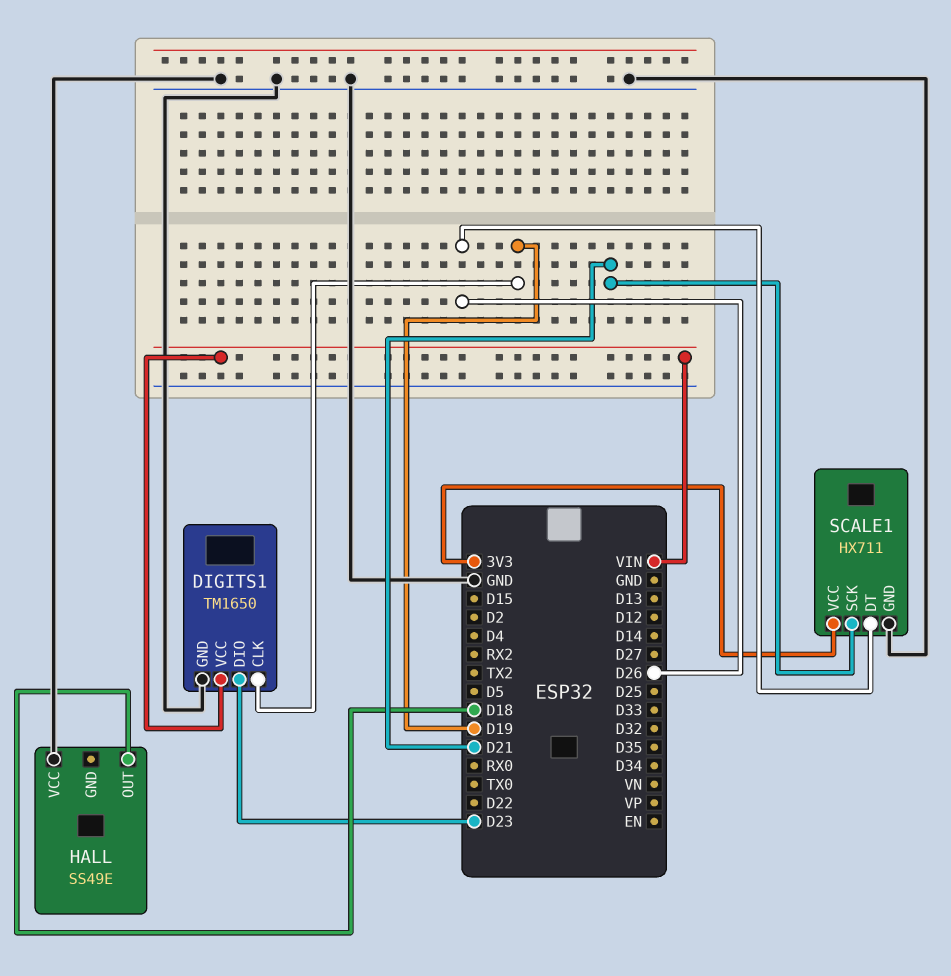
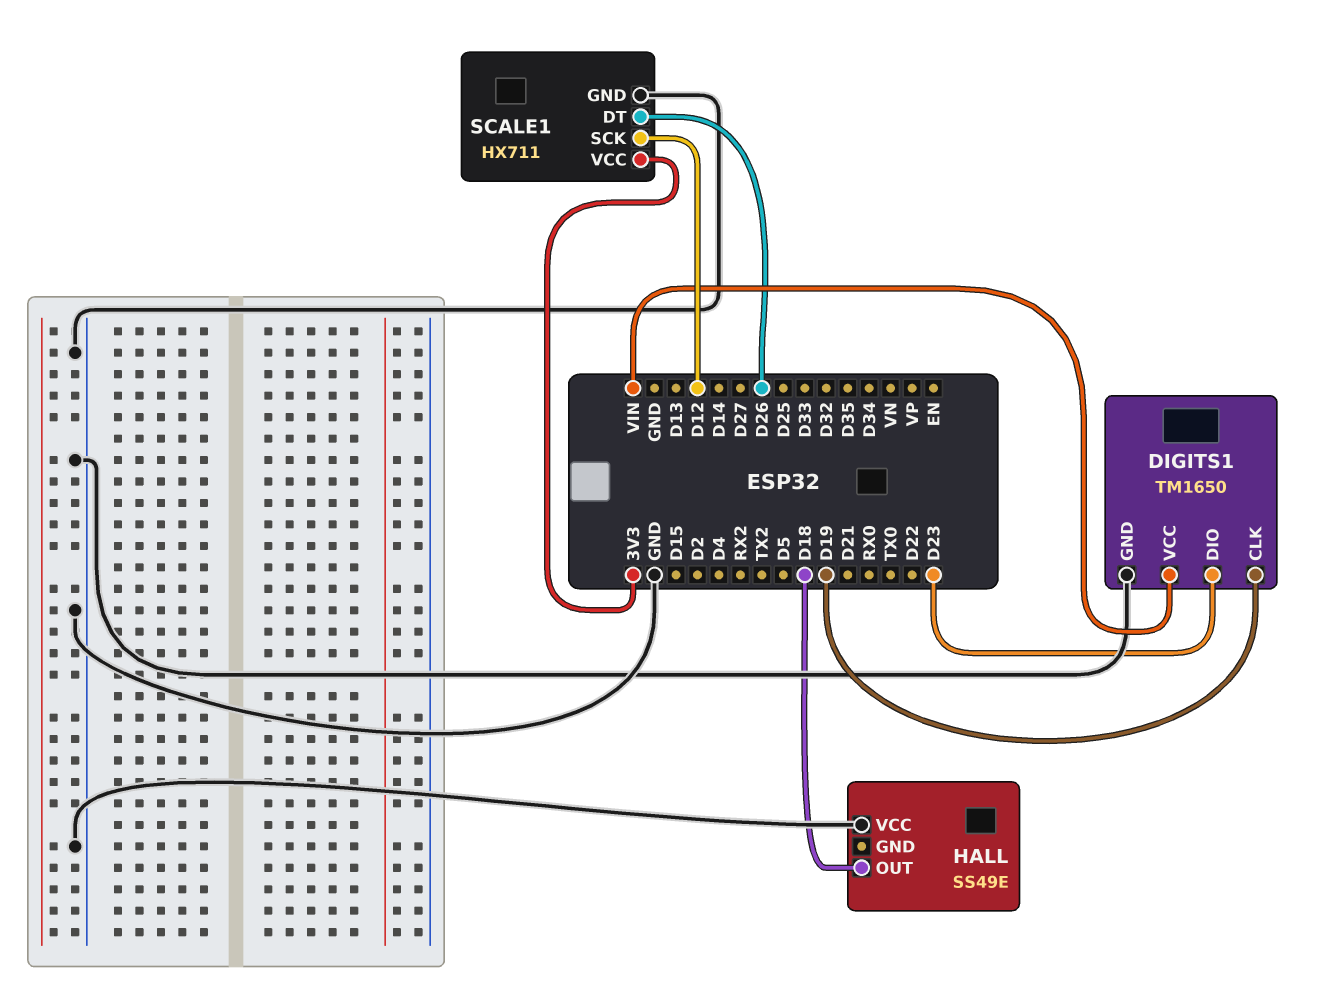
SCALE1 pin SCK: D21 -> D12

